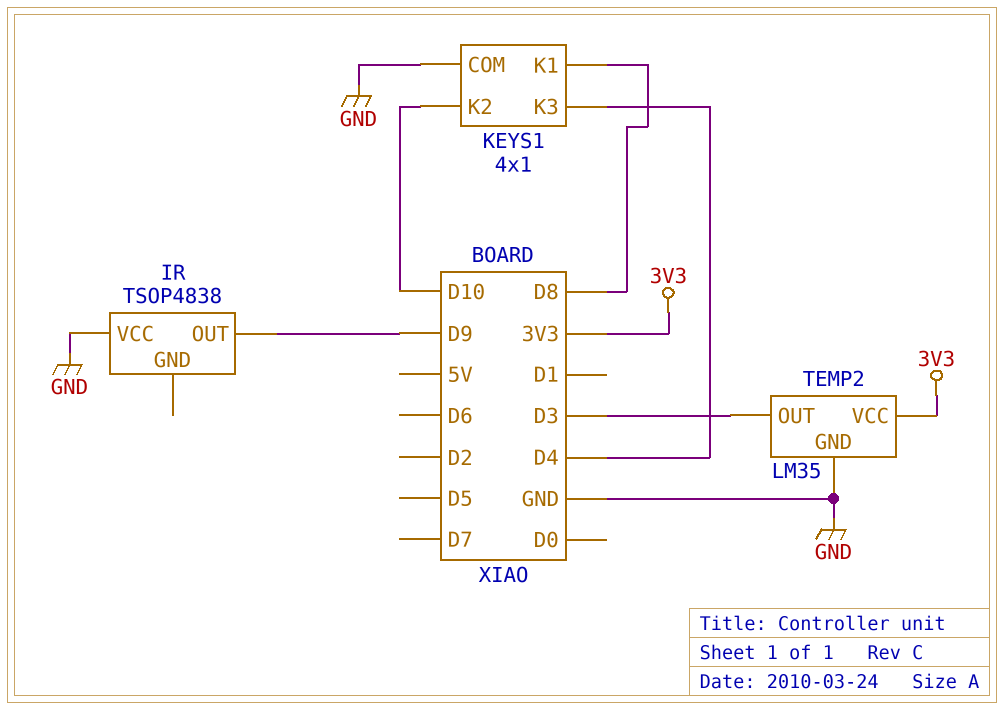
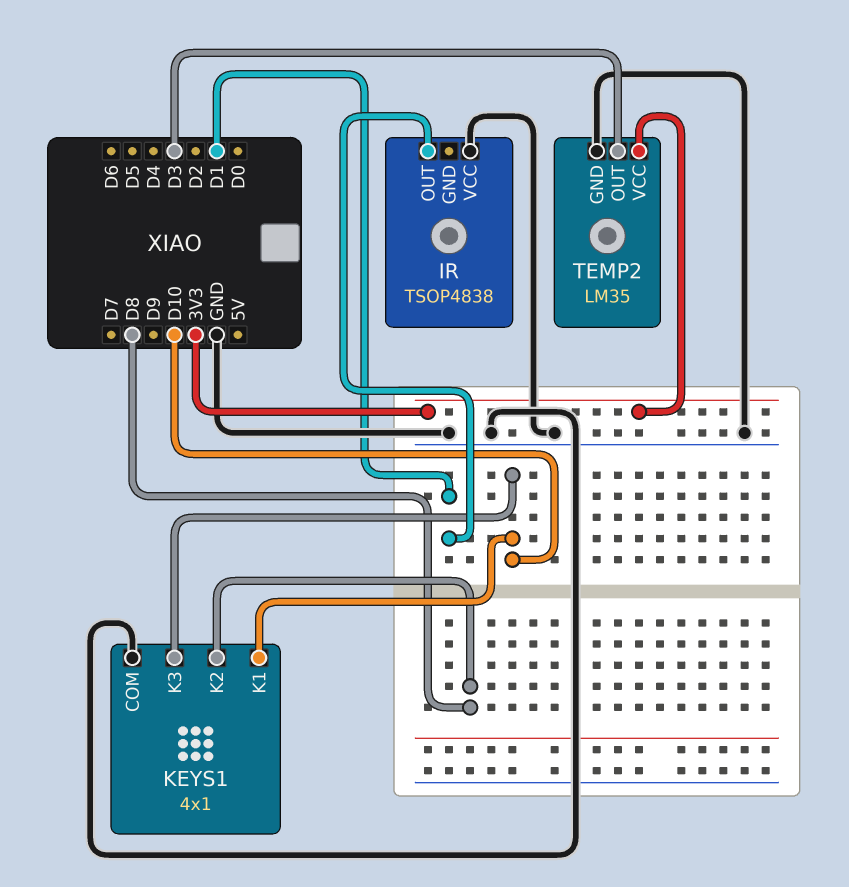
IR pin OUT: D9 -> D1
KEYS1 pin K1: D8 -> D10
KEYS1 pin K2: D10 -> D8
KEYS1 pin K3: D4 -> D10

